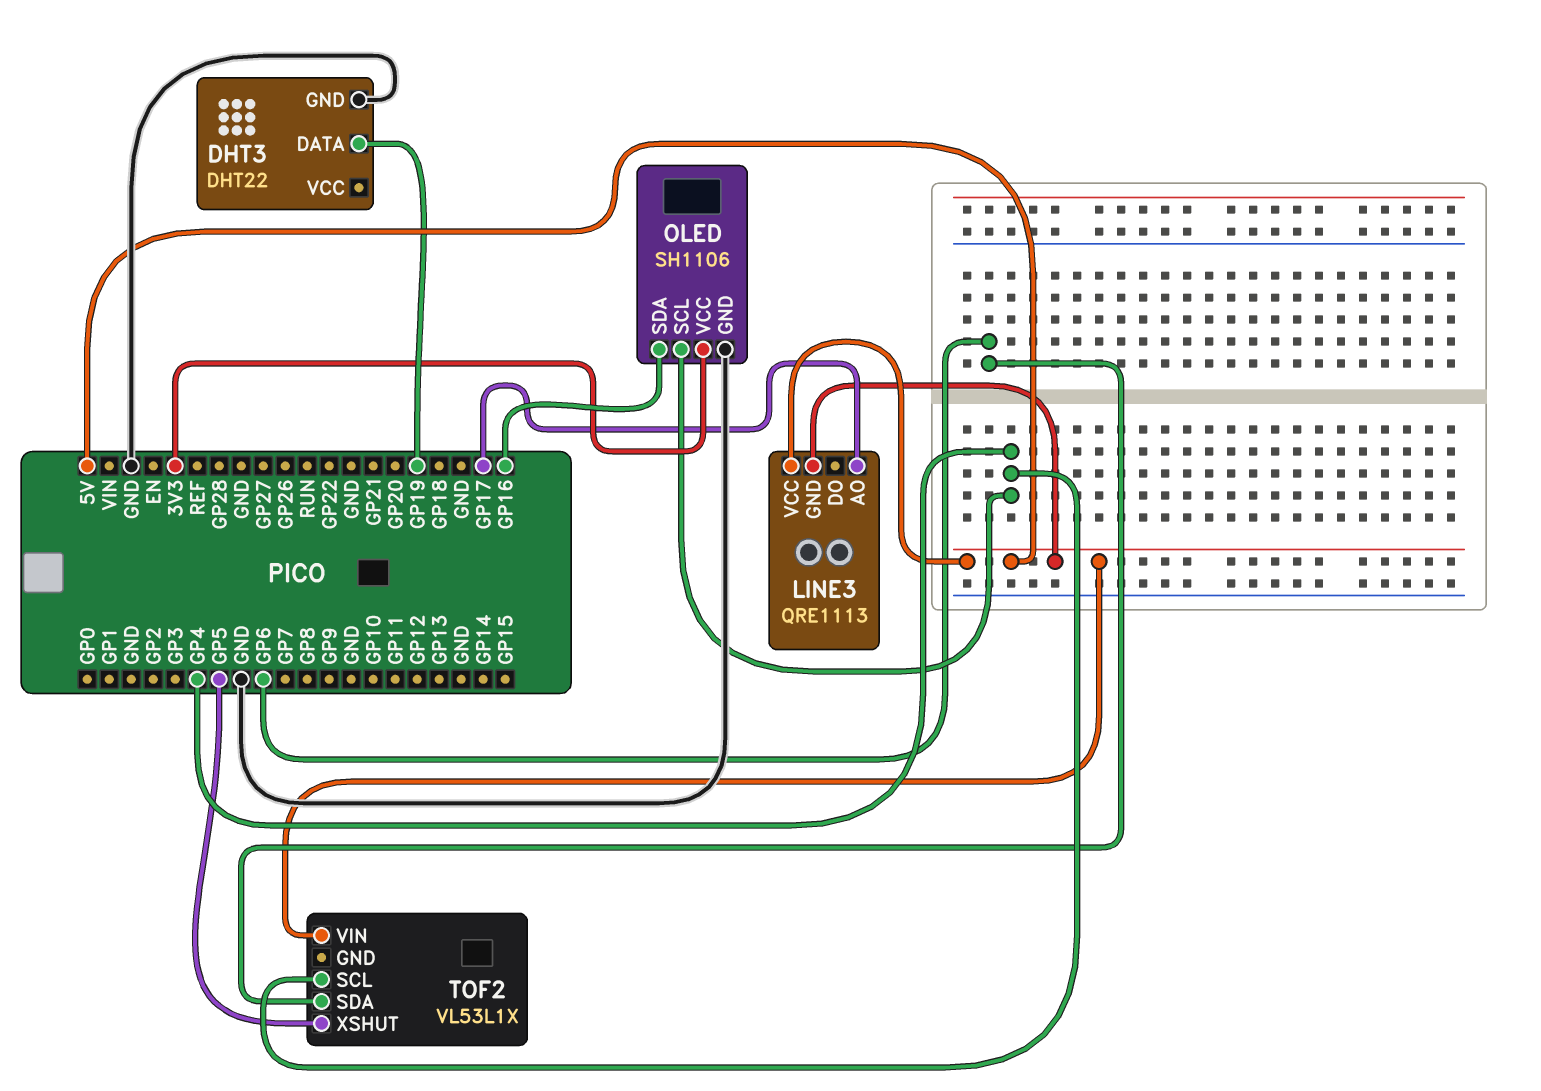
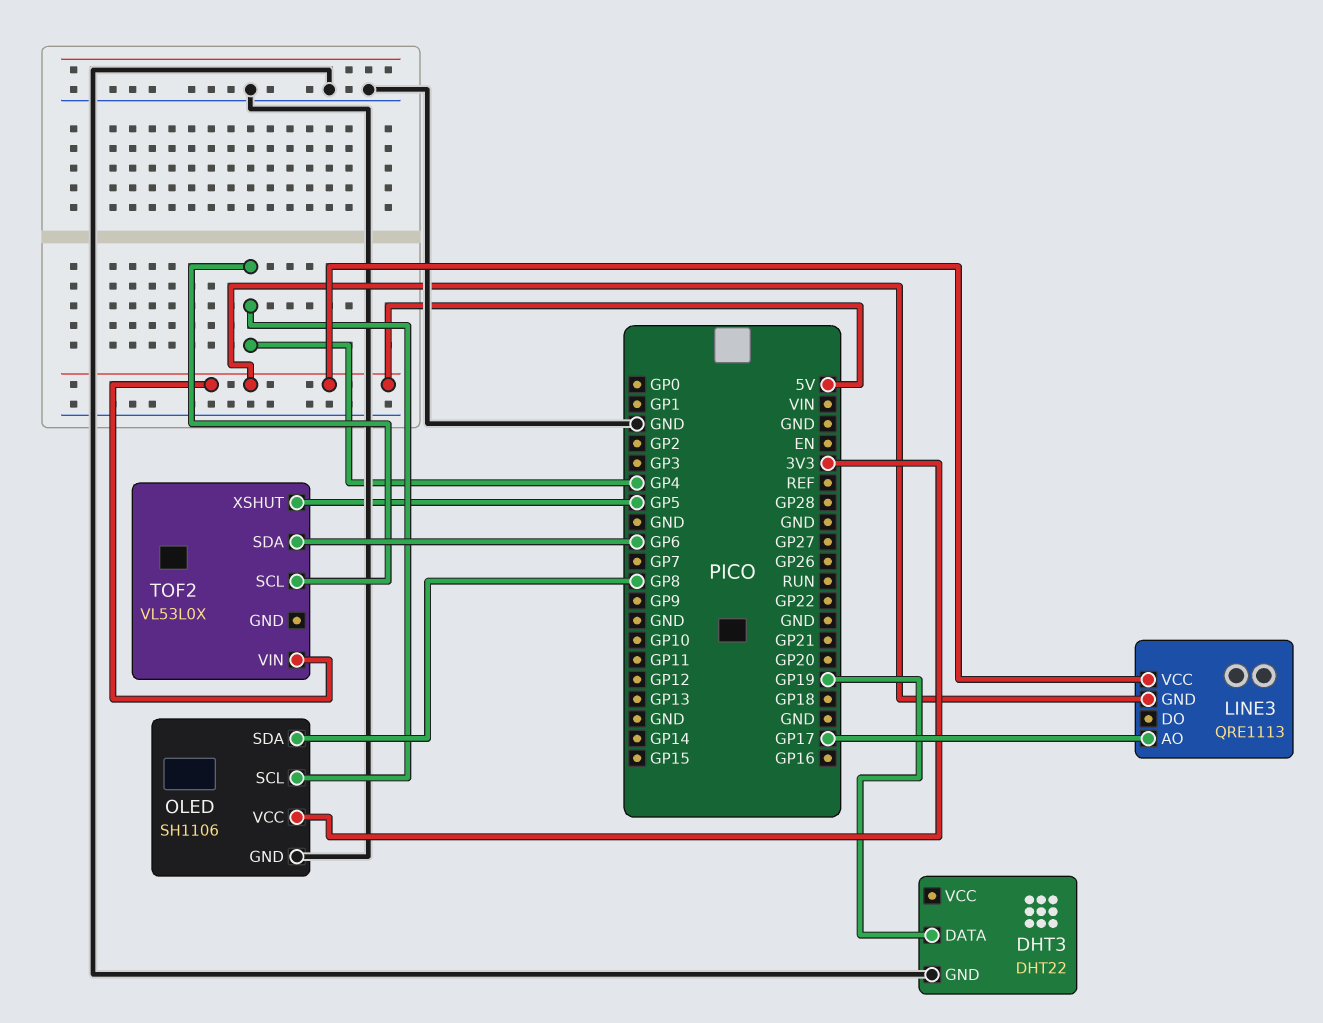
OLED pin SDA: GP16 -> GP8
TOF2: VL53L1X -> VL53L0X

